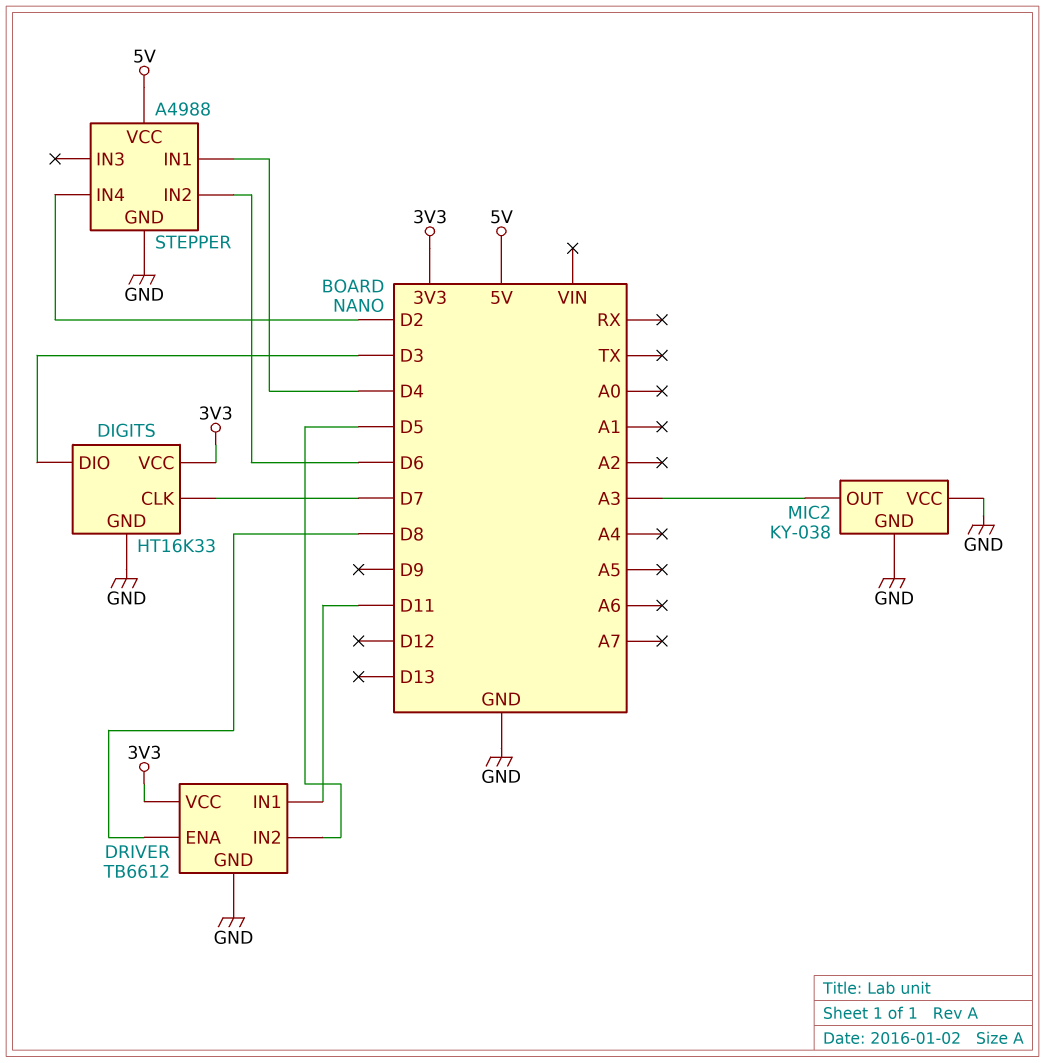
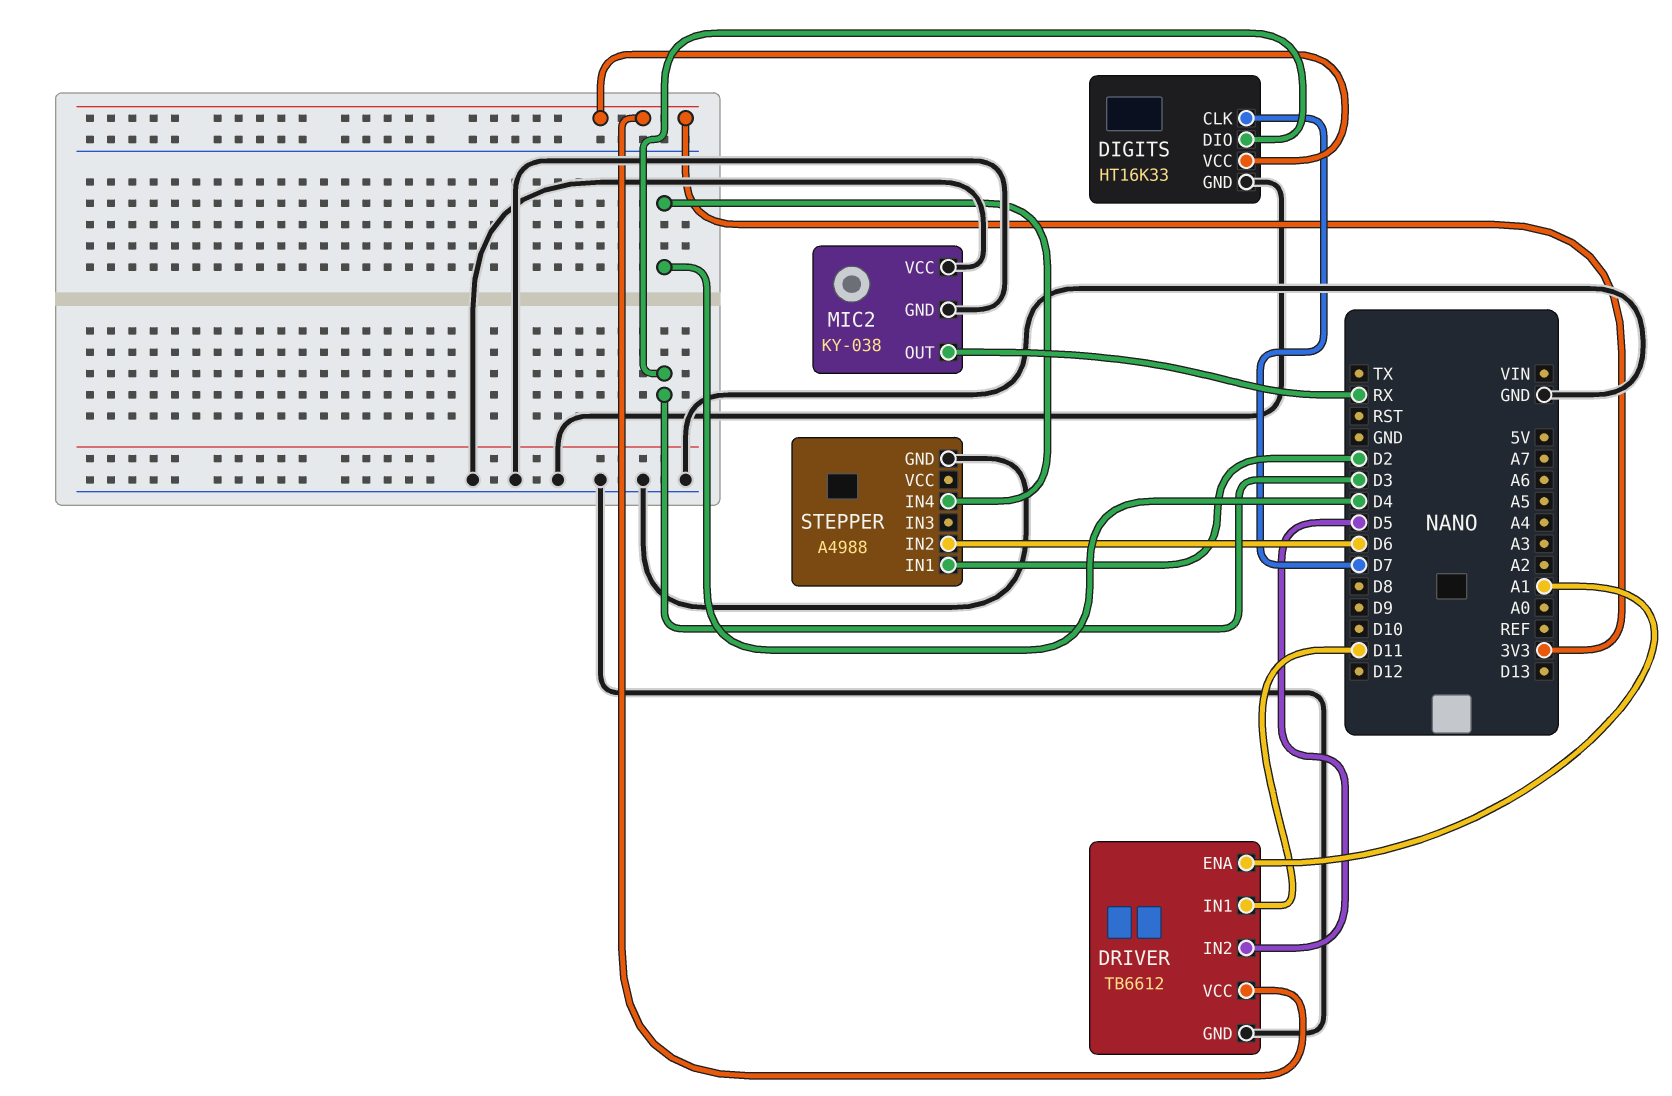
DRIVER pin ENA: D8 -> A1
MIC2 pin OUT: A3 -> RX
STEPPER pin IN1: D4 -> D2
STEPPER pin IN4: D2 -> D4
STEPPER pin VCC: 5V -> none

